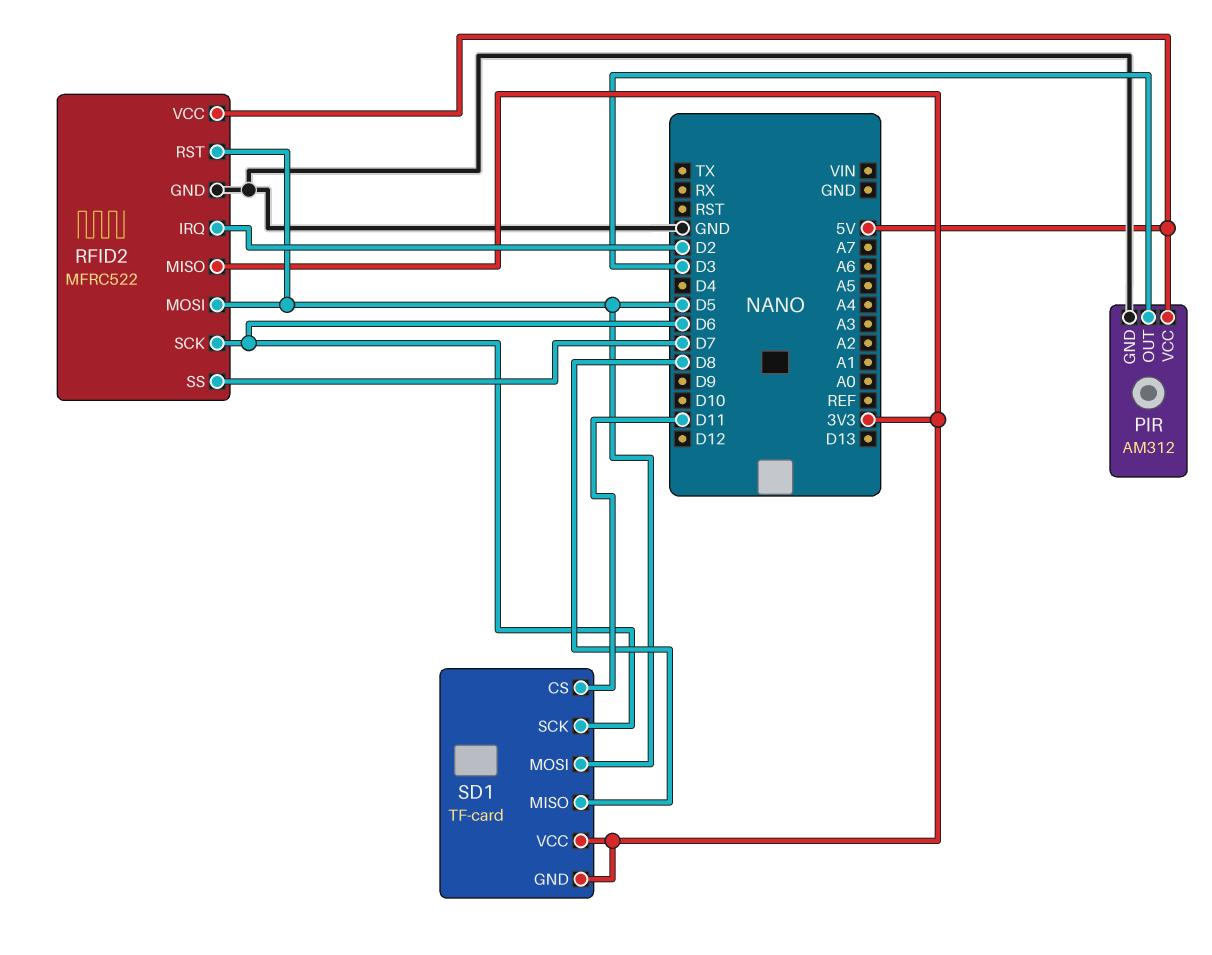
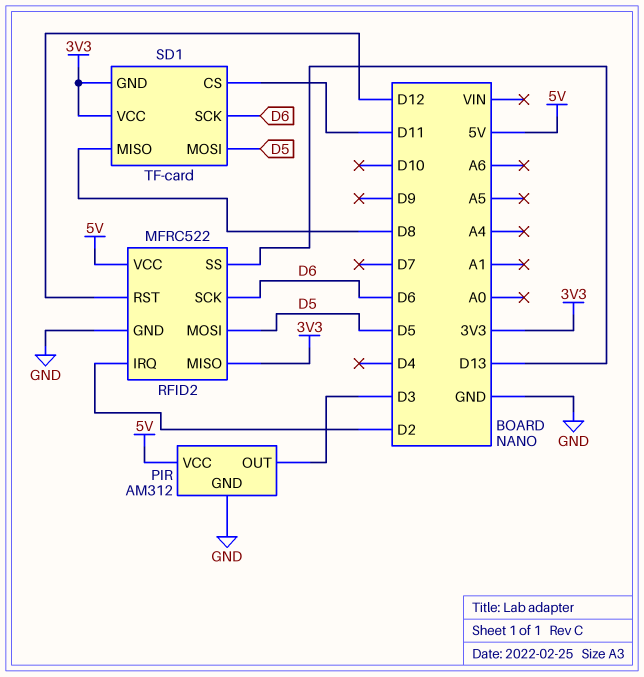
RFID2 pin RST: D5 -> D12
RFID2 pin SS: D7 -> D13

